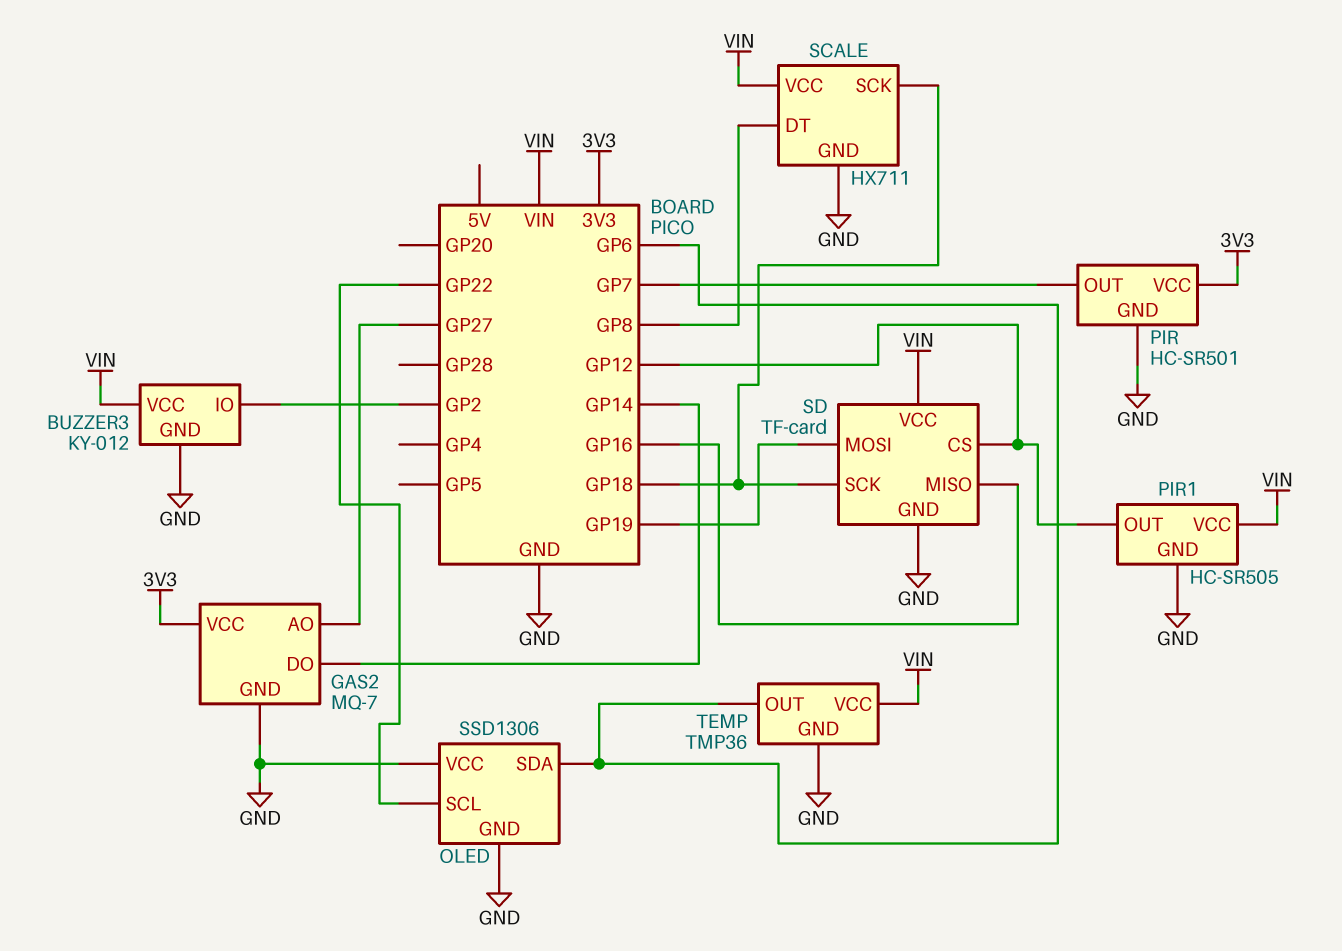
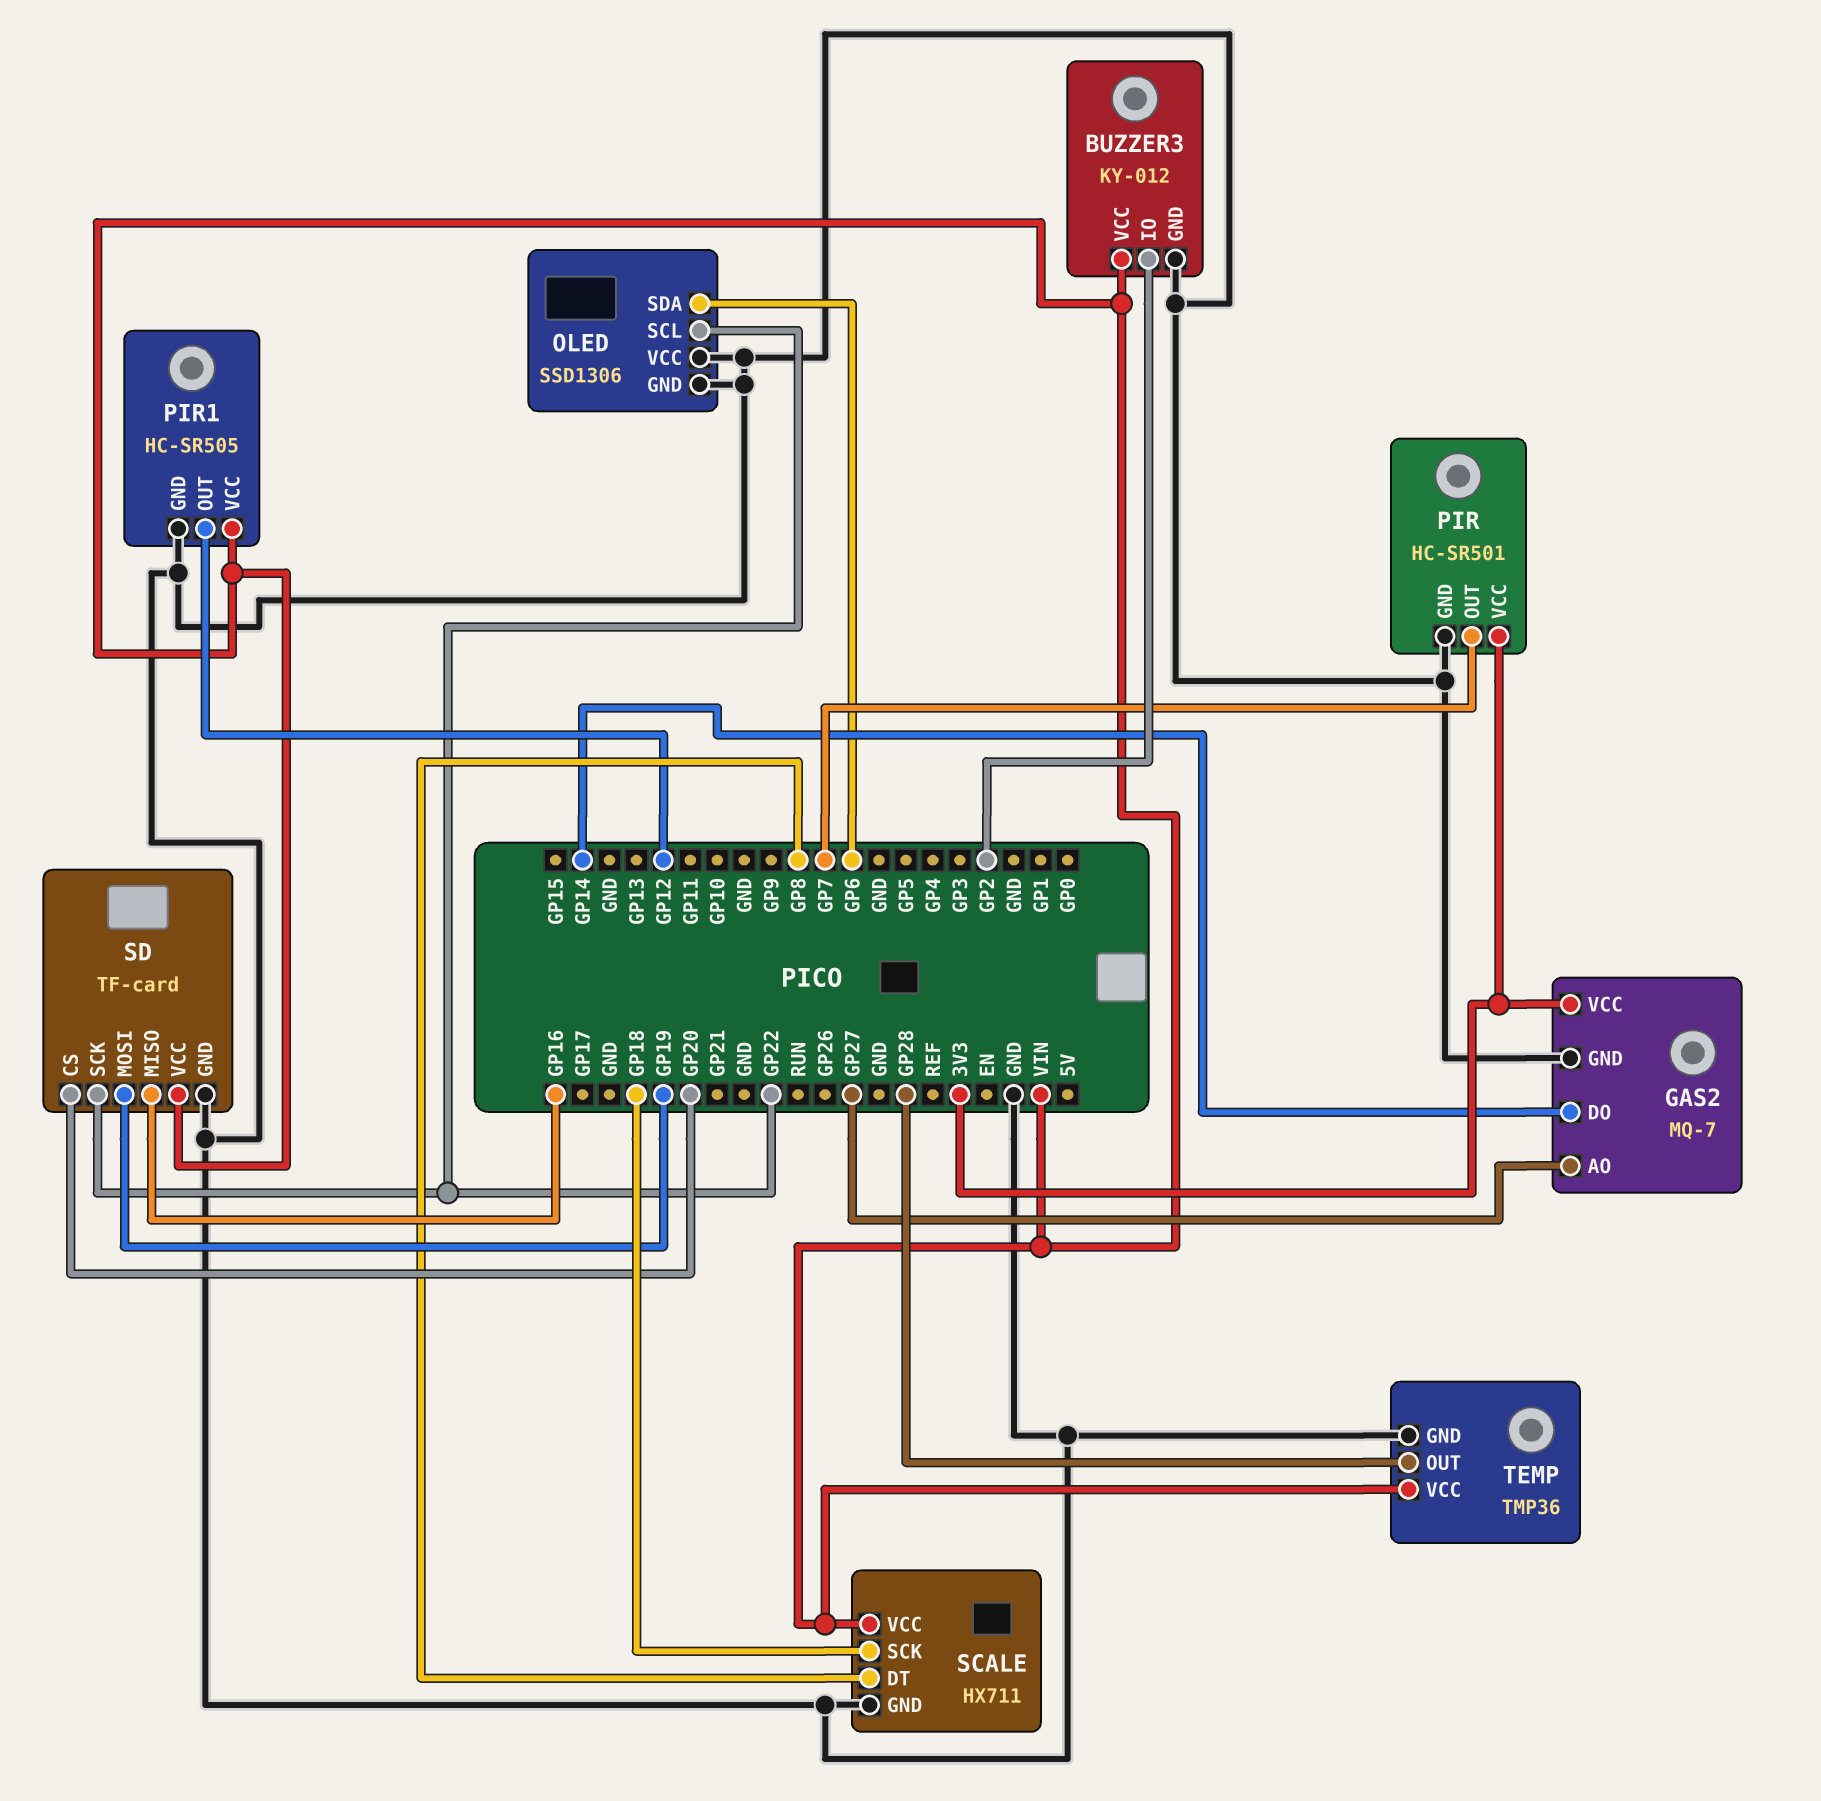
SD pin CS: GP12 -> GP20
SD pin SCK: GP18 -> GP22
TEMP pin OUT: GP6 -> GP28

